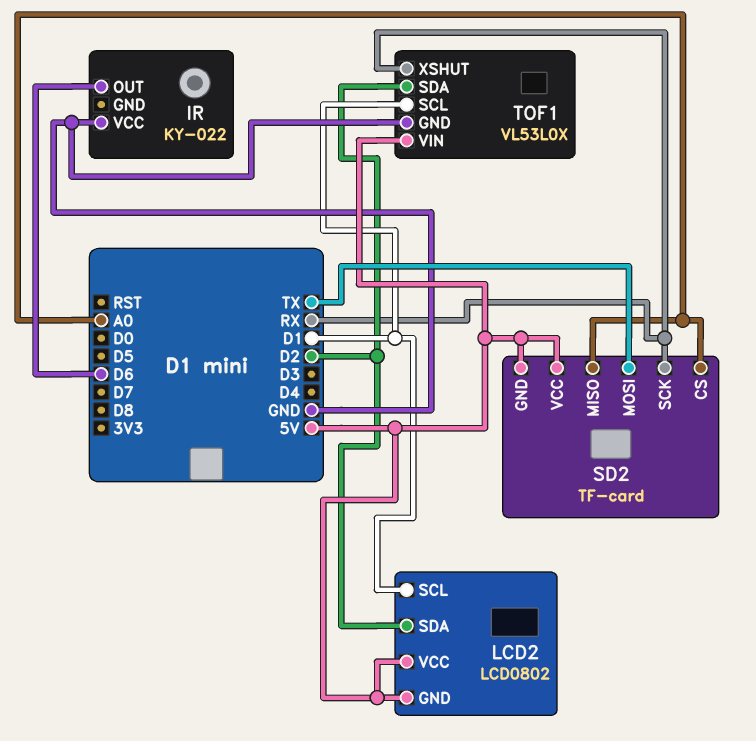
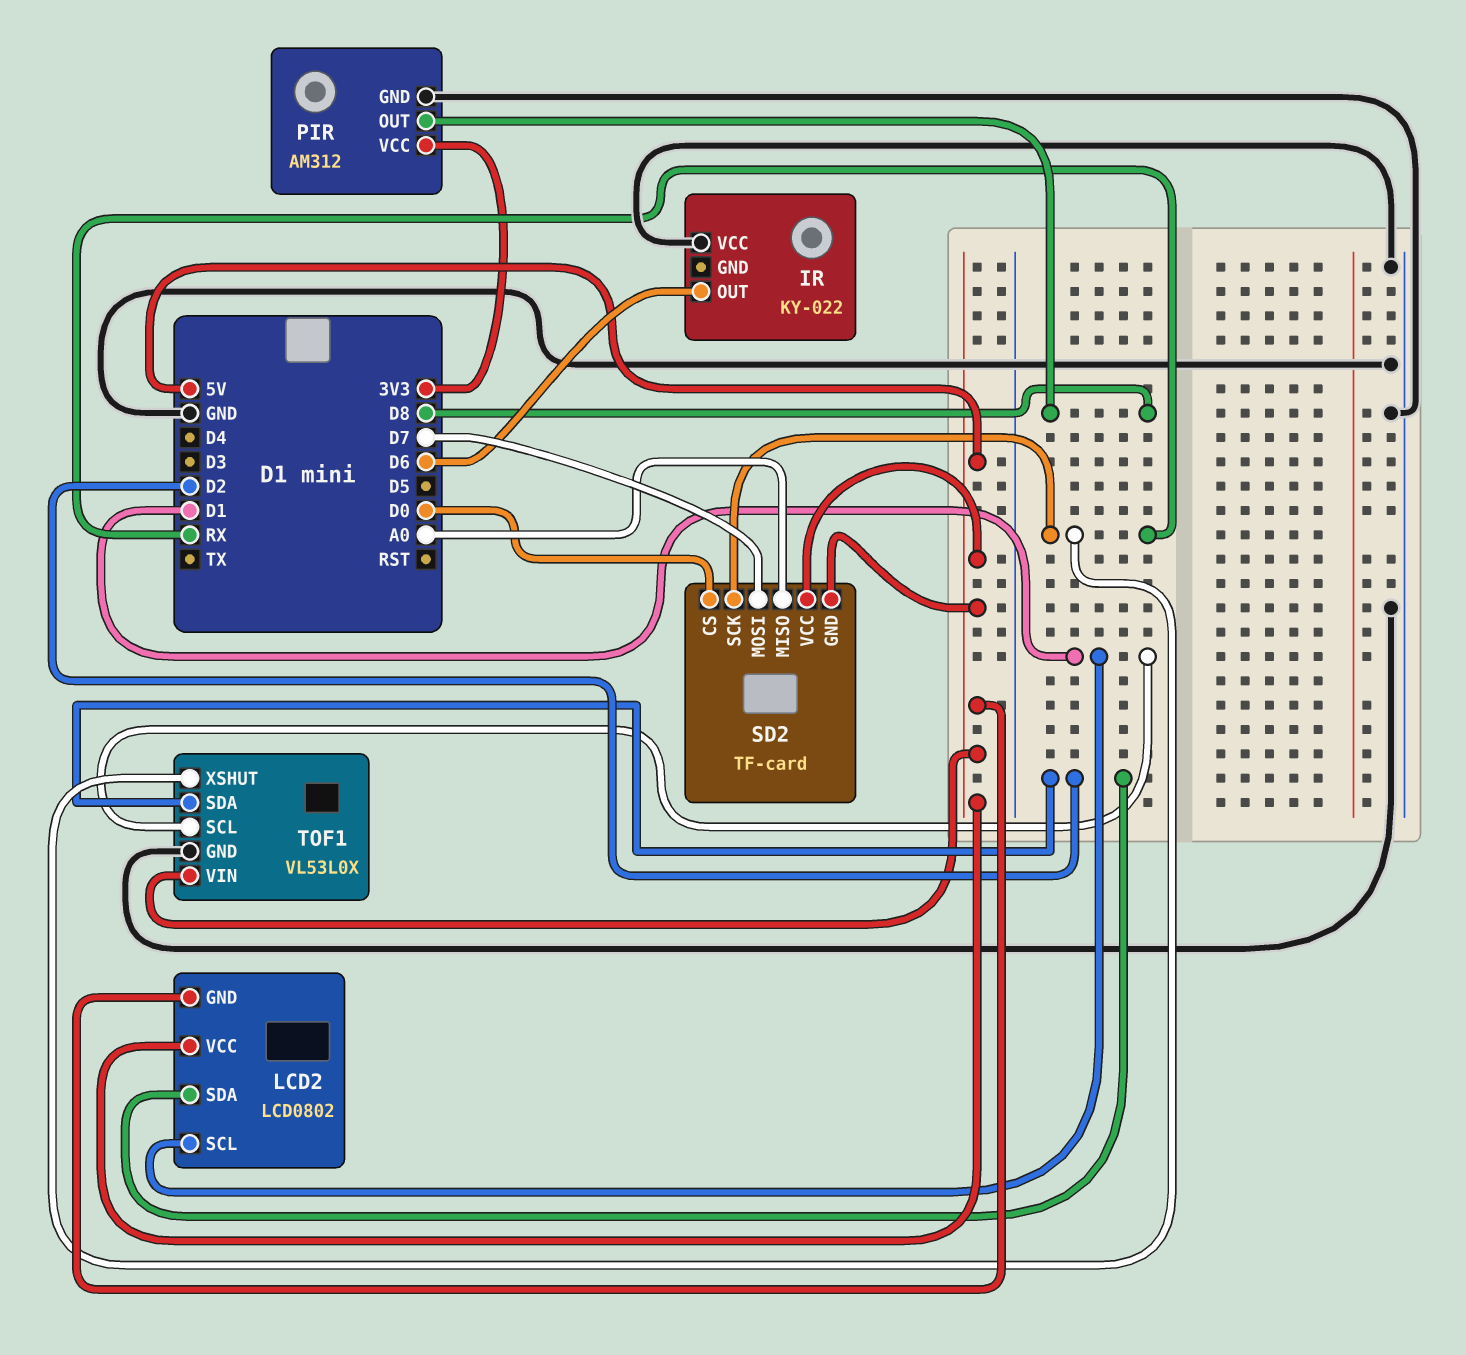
PIR: none -> AM312
PIR pin GND: none -> GND
PIR pin OUT: none -> D8
PIR pin VCC: none -> 3V3
SD2 pin CS: A0 -> D0
SD2 pin MOSI: TX -> D7

